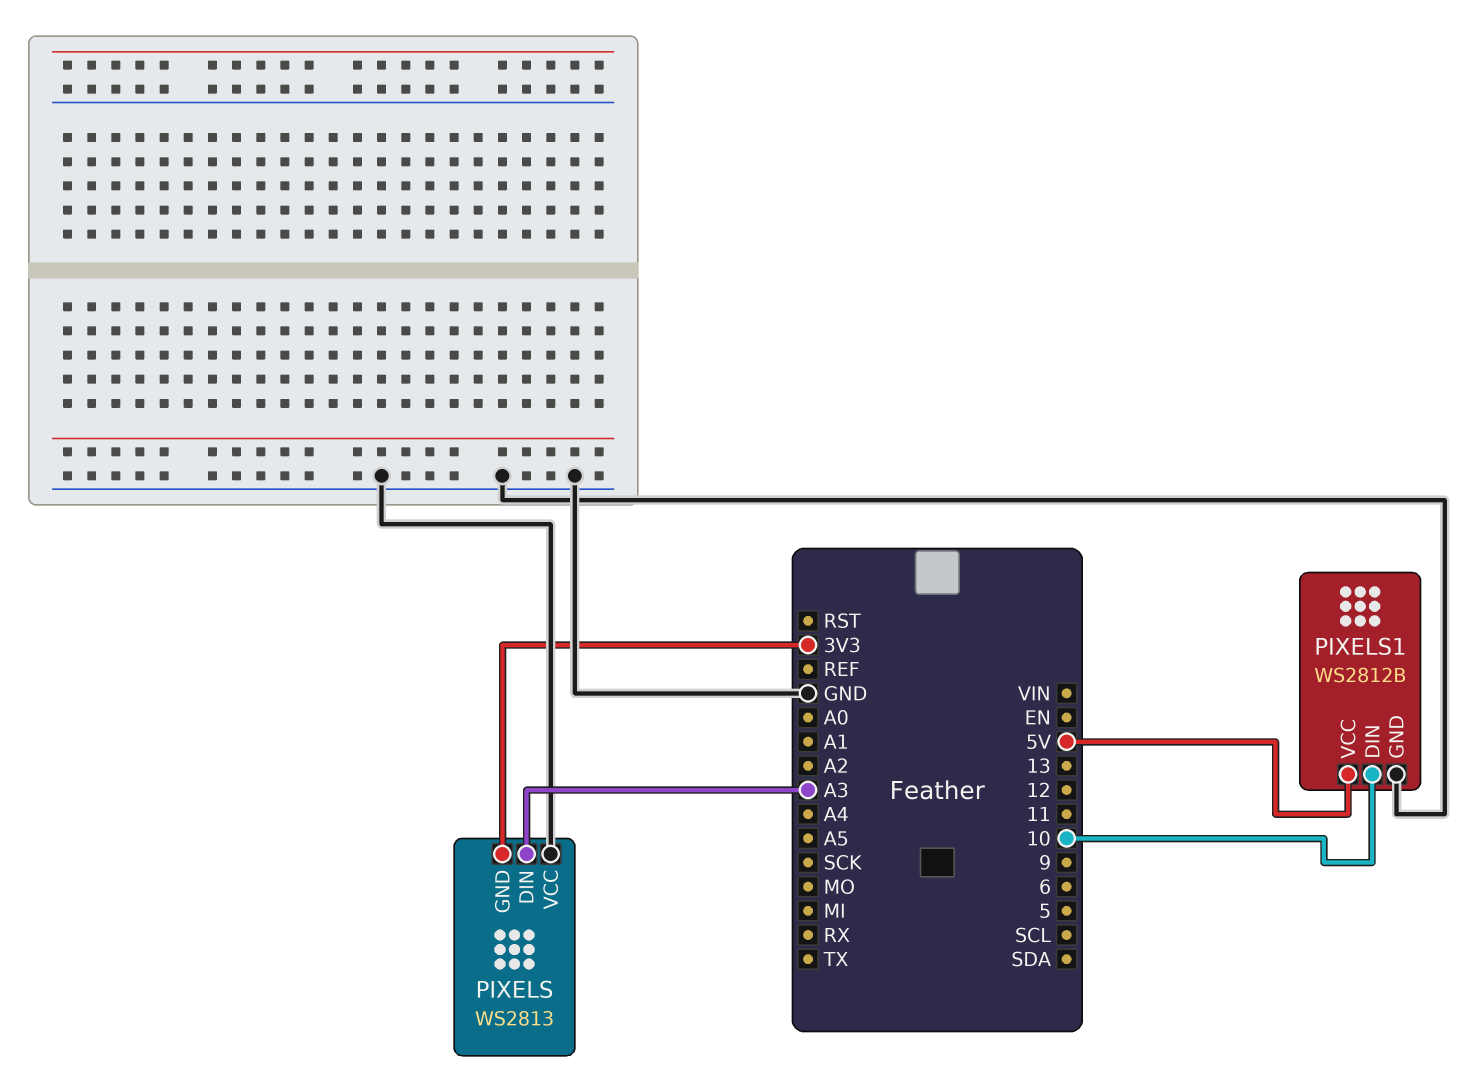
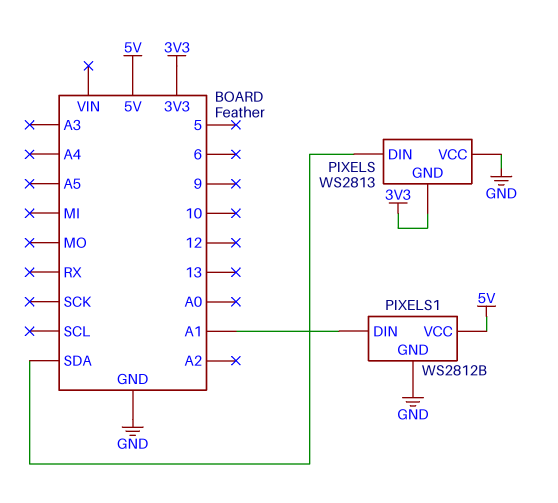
PIXELS pin DIN: A3 -> SDA
PIXELS1 pin DIN: 10 -> A1

